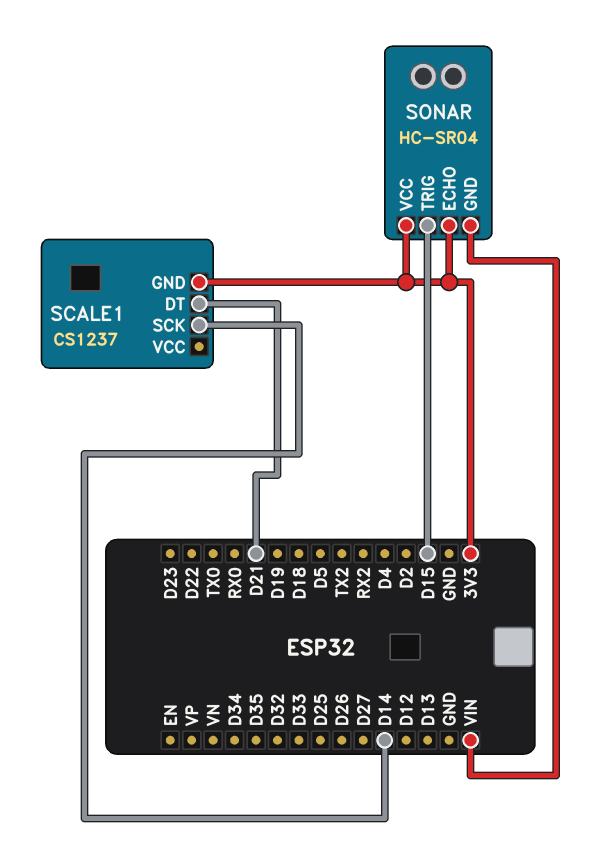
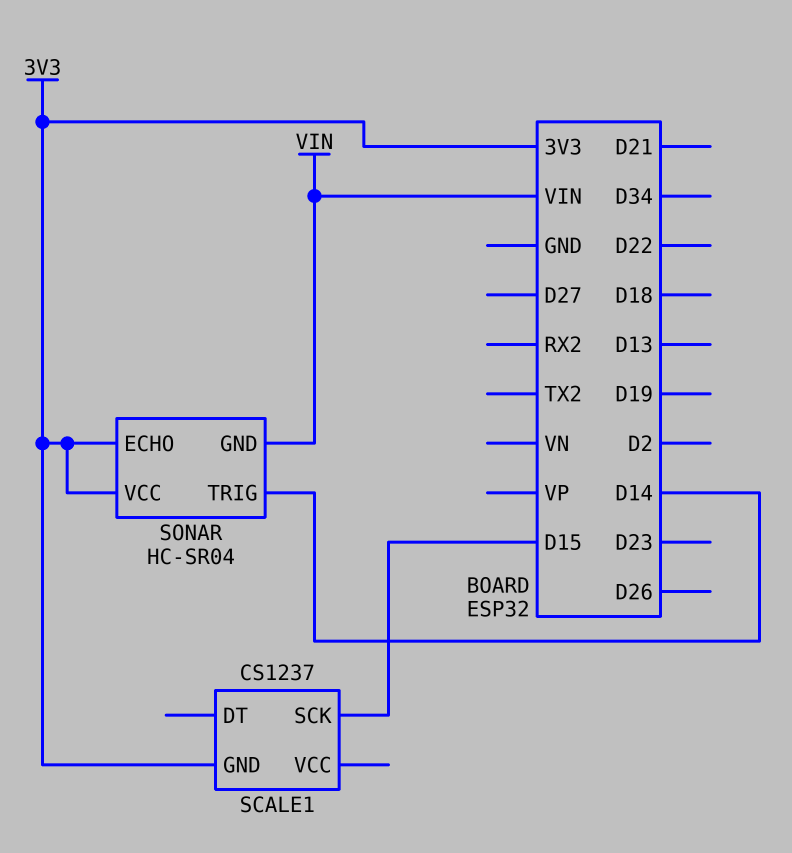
SCALE1 pin DT: D21 -> none
SCALE1 pin SCK: D14 -> D15
SONAR pin TRIG: D15 -> D14

